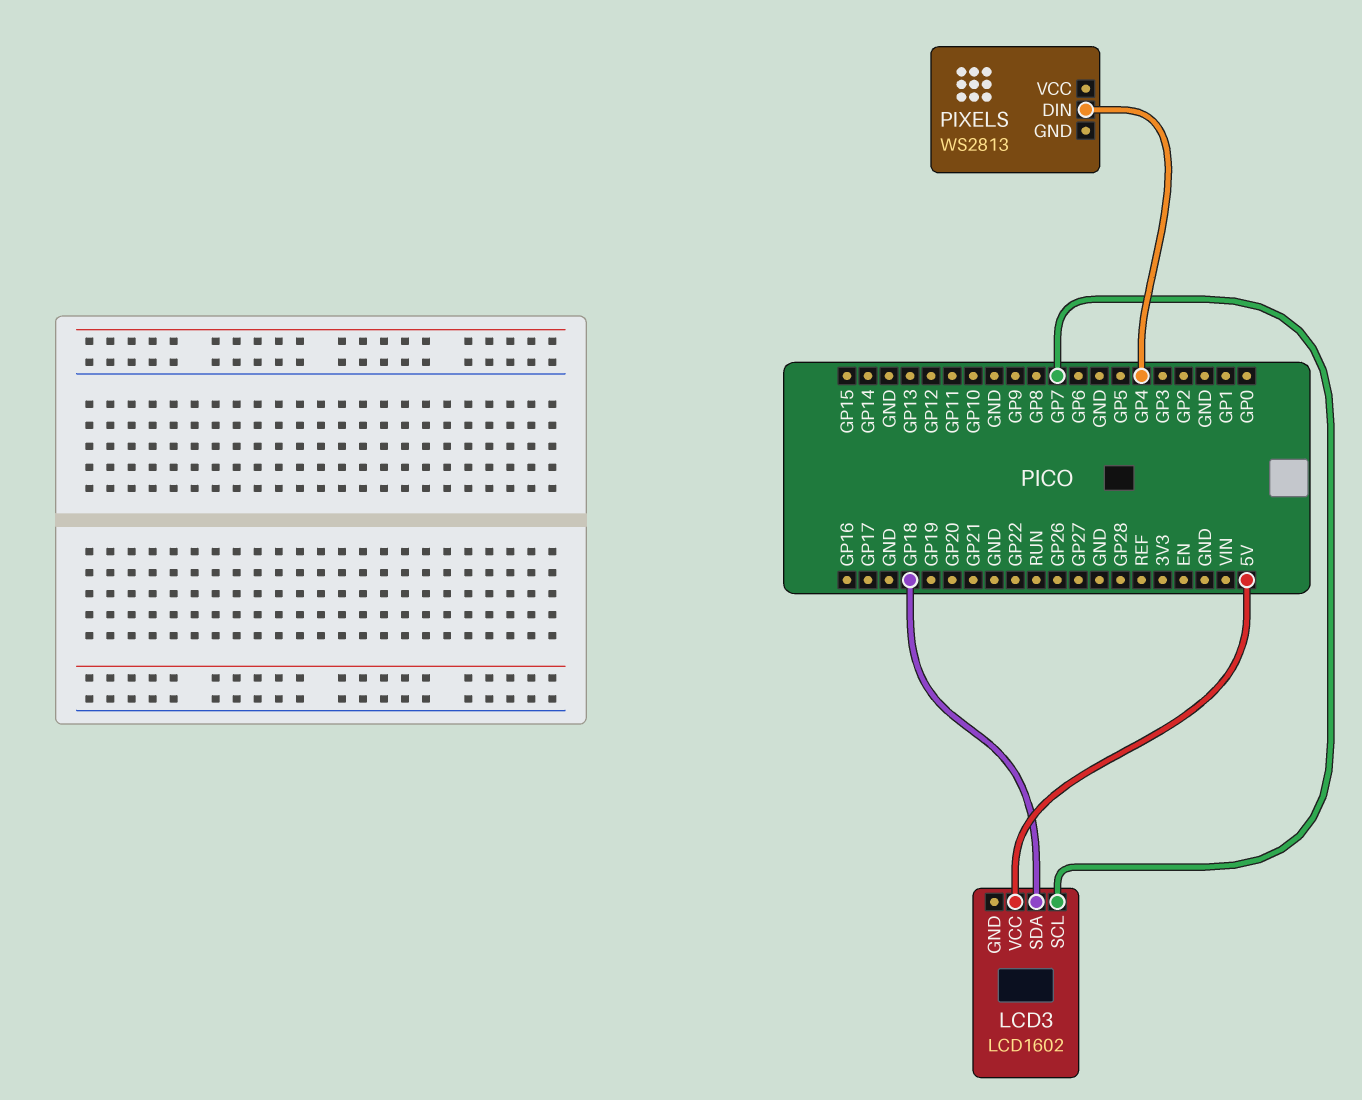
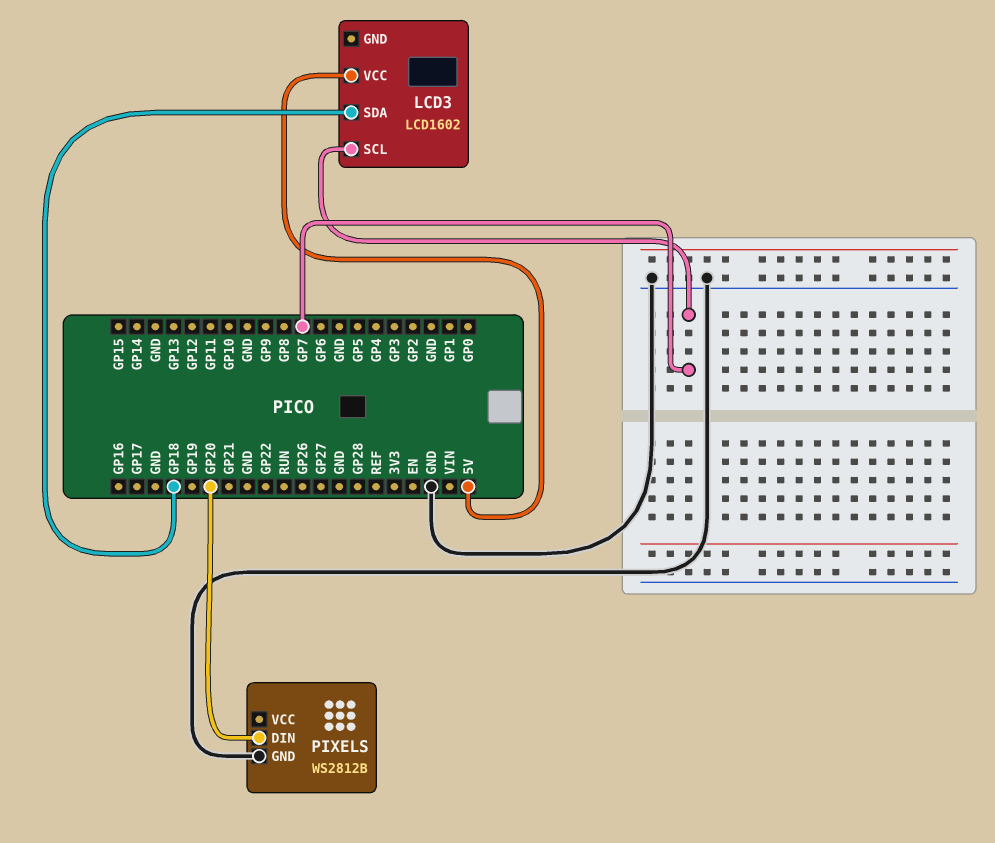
PIXELS: WS2813 -> WS2812B
PIXELS pin DIN: GP4 -> GP20
PIXELS pin GND: none -> GND

